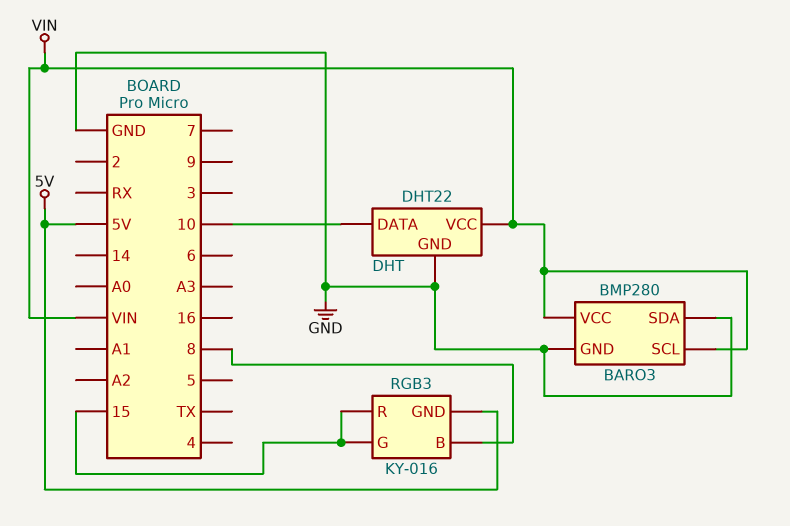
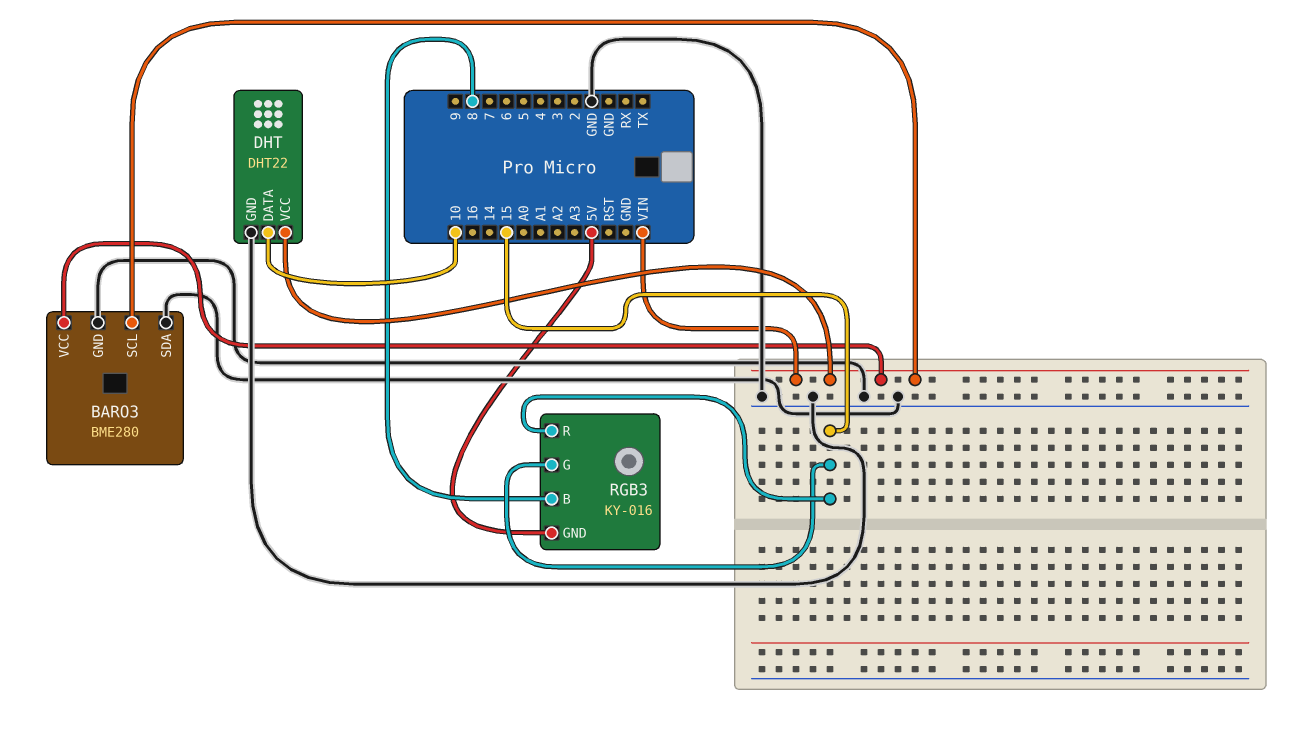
BARO3: BMP280 -> BME280

